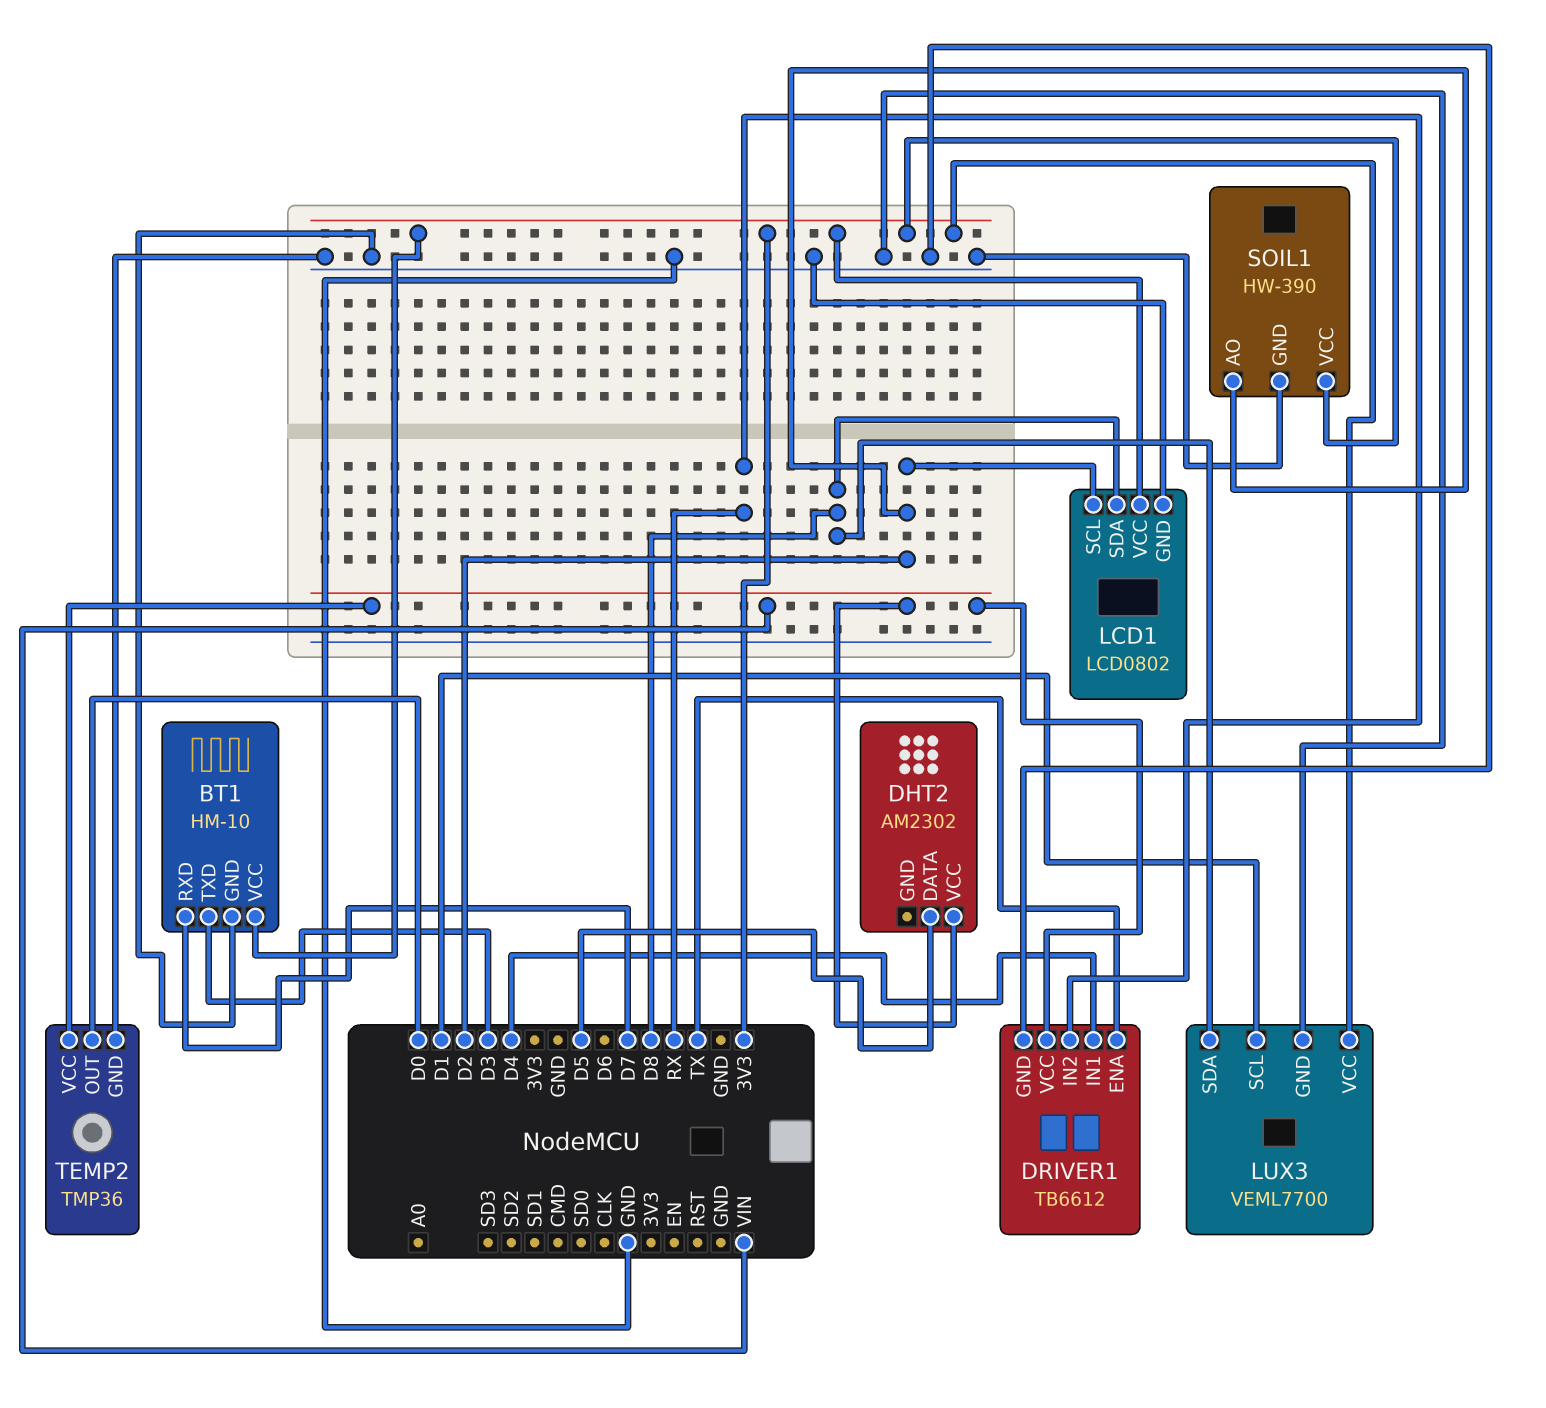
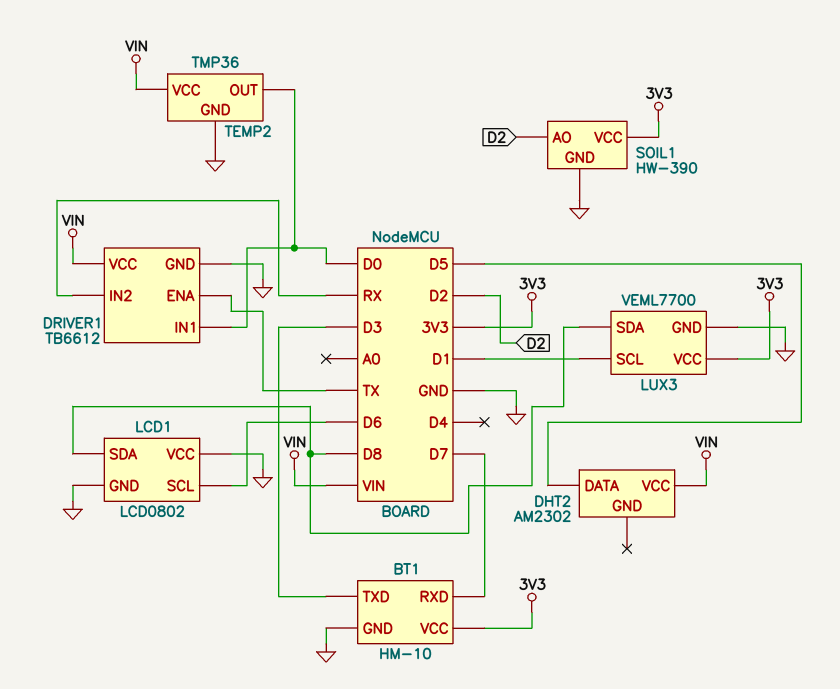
DRIVER1 pin IN1: D4 -> D0
LCD1 pin SCL: D2 -> D6
LCD1 pin VCC: 3V3 -> GND

